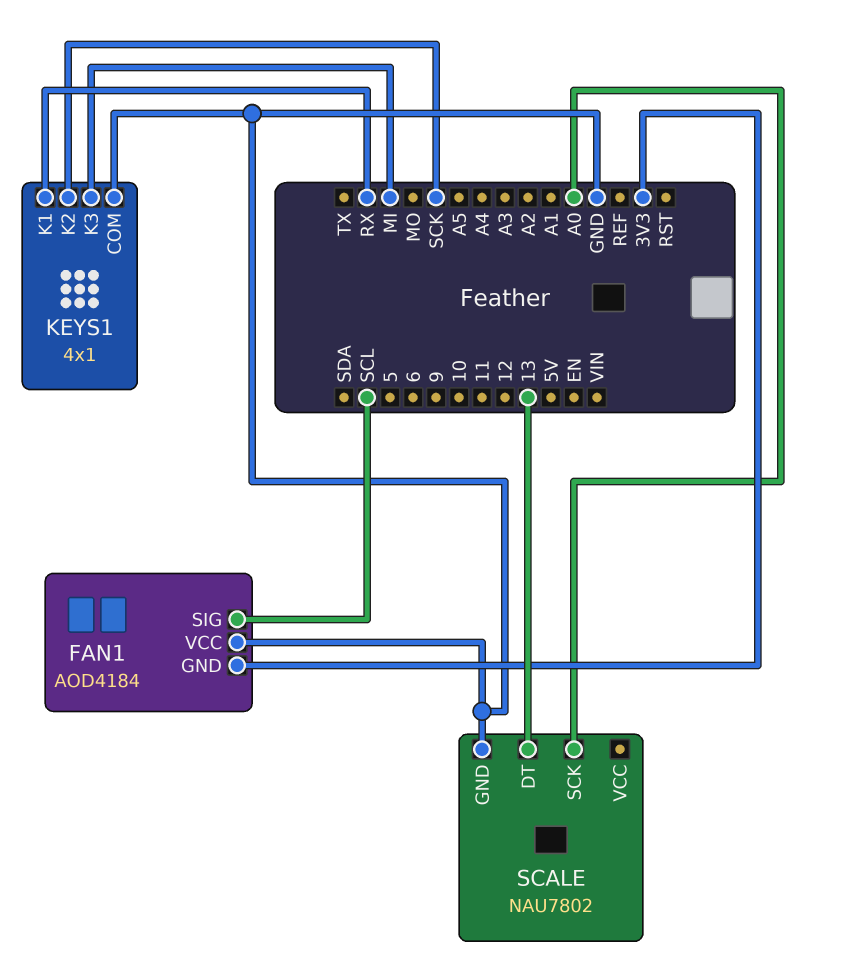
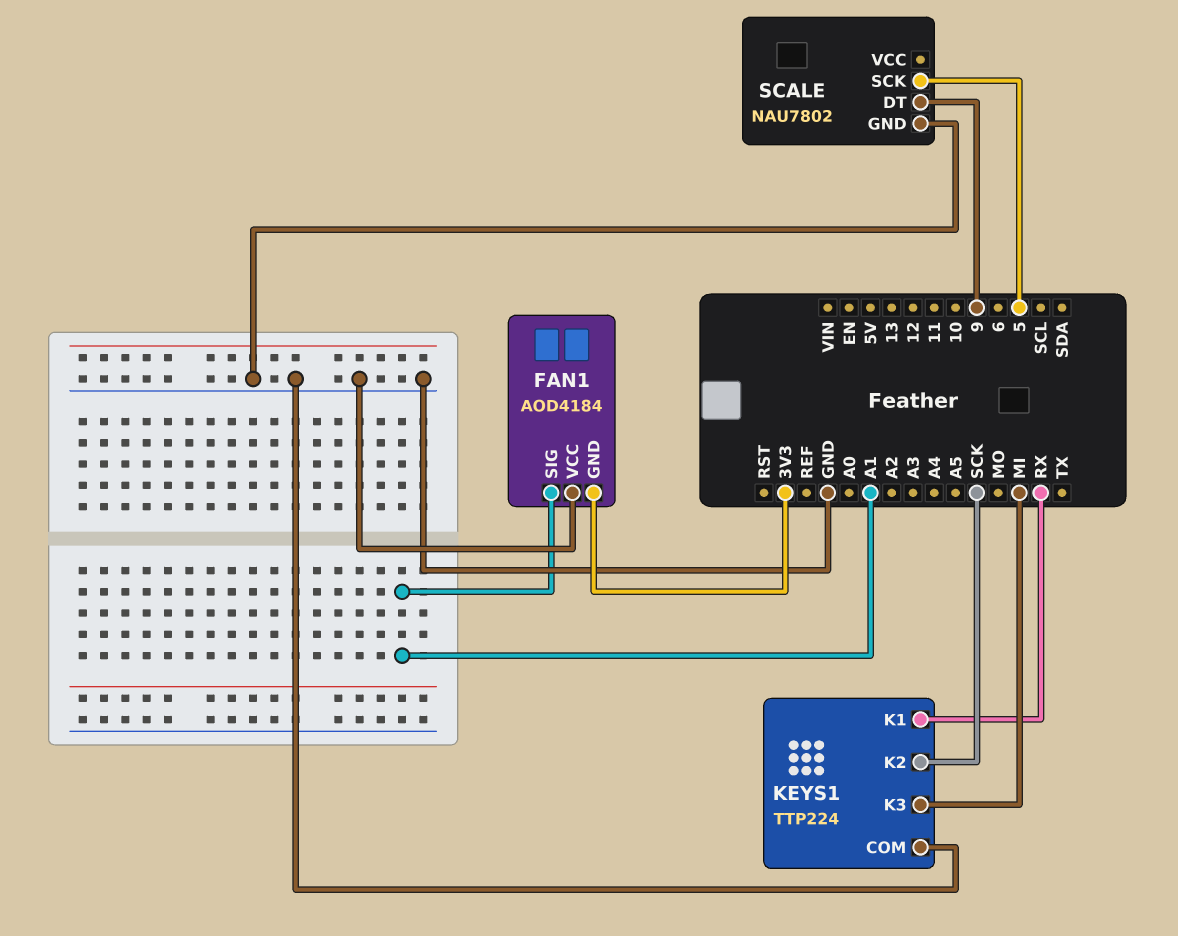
FAN1 pin SIG: SCL -> A1
KEYS1: 4x1 -> TTP224
SCALE pin DT: 13 -> 9
SCALE pin SCK: A0 -> 5

